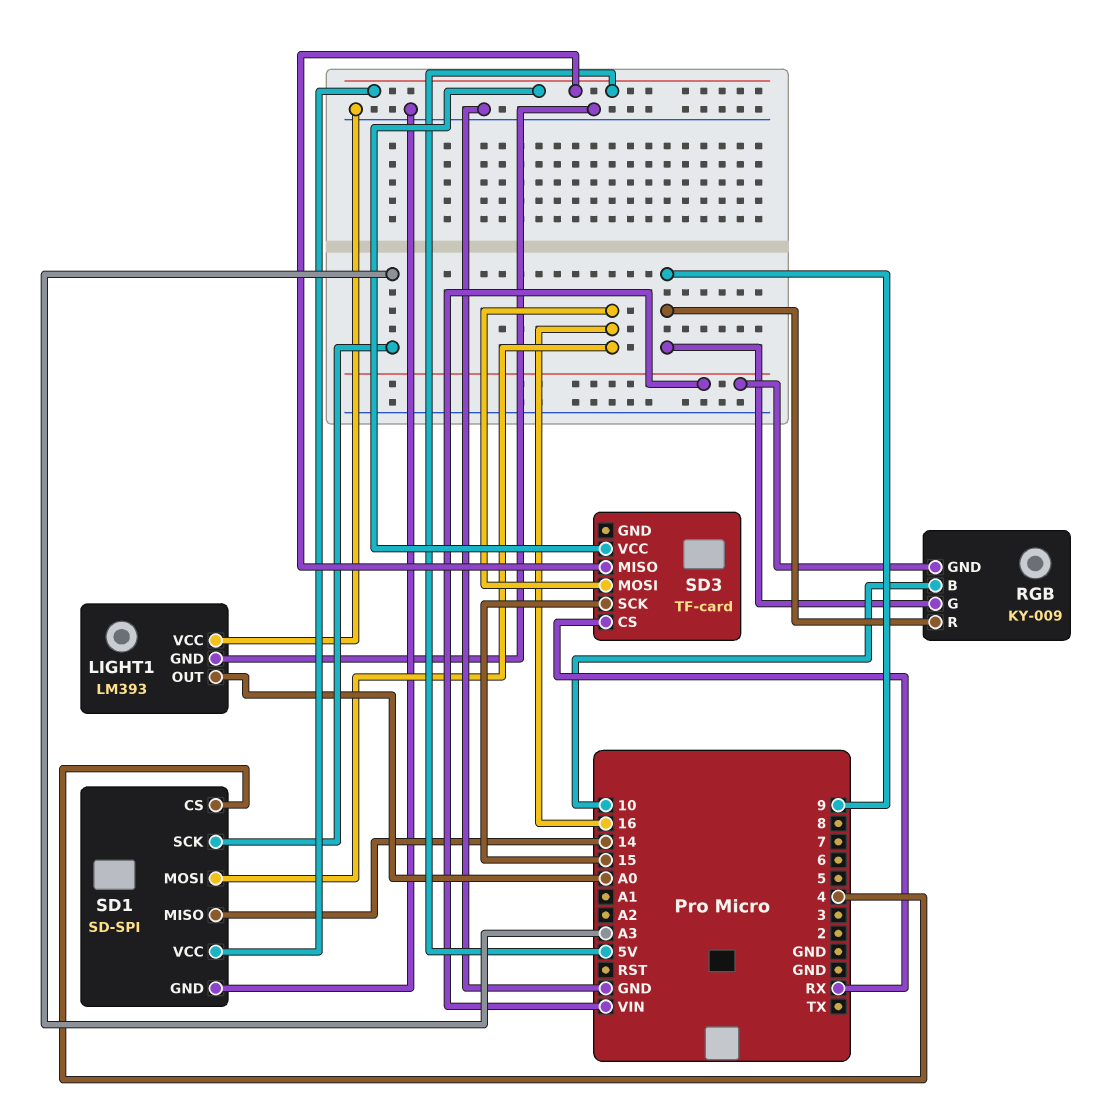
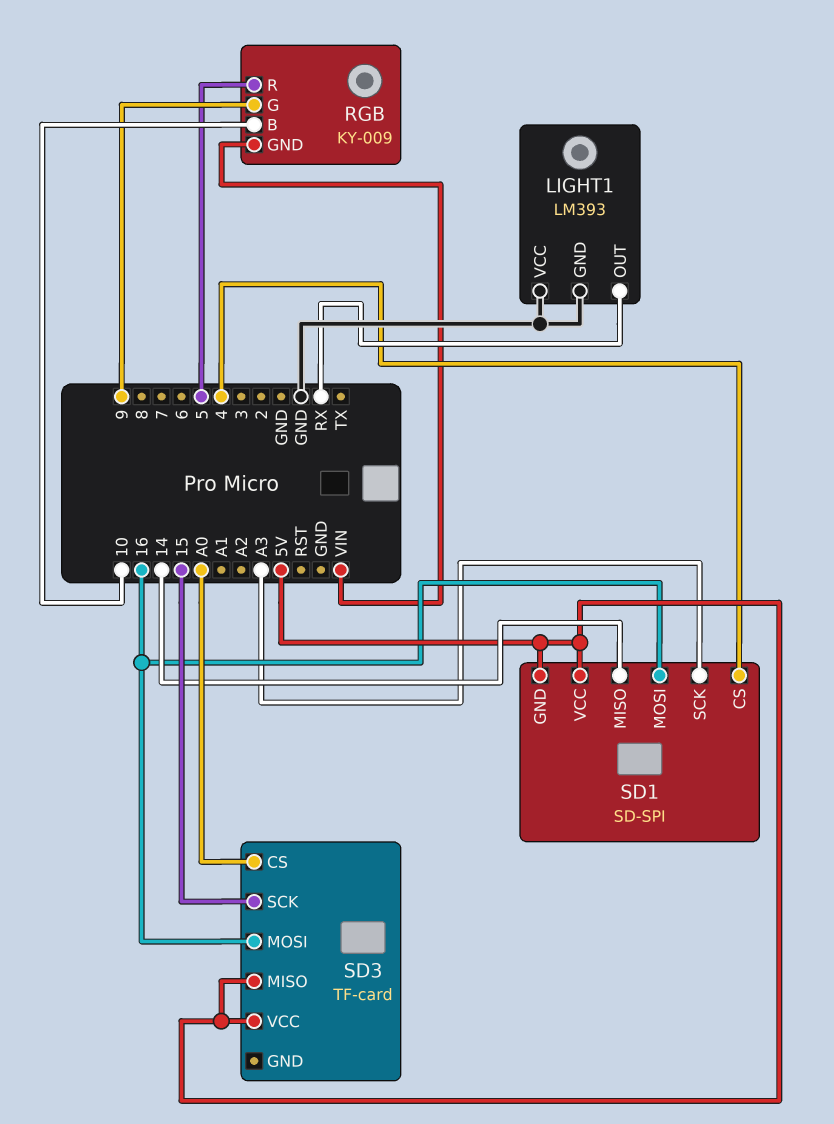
LIGHT1 pin OUT: A0 -> RX
RGB pin R: 9 -> 5
SD1 pin GND: GND -> 5V
SD3 pin CS: RX -> A0

